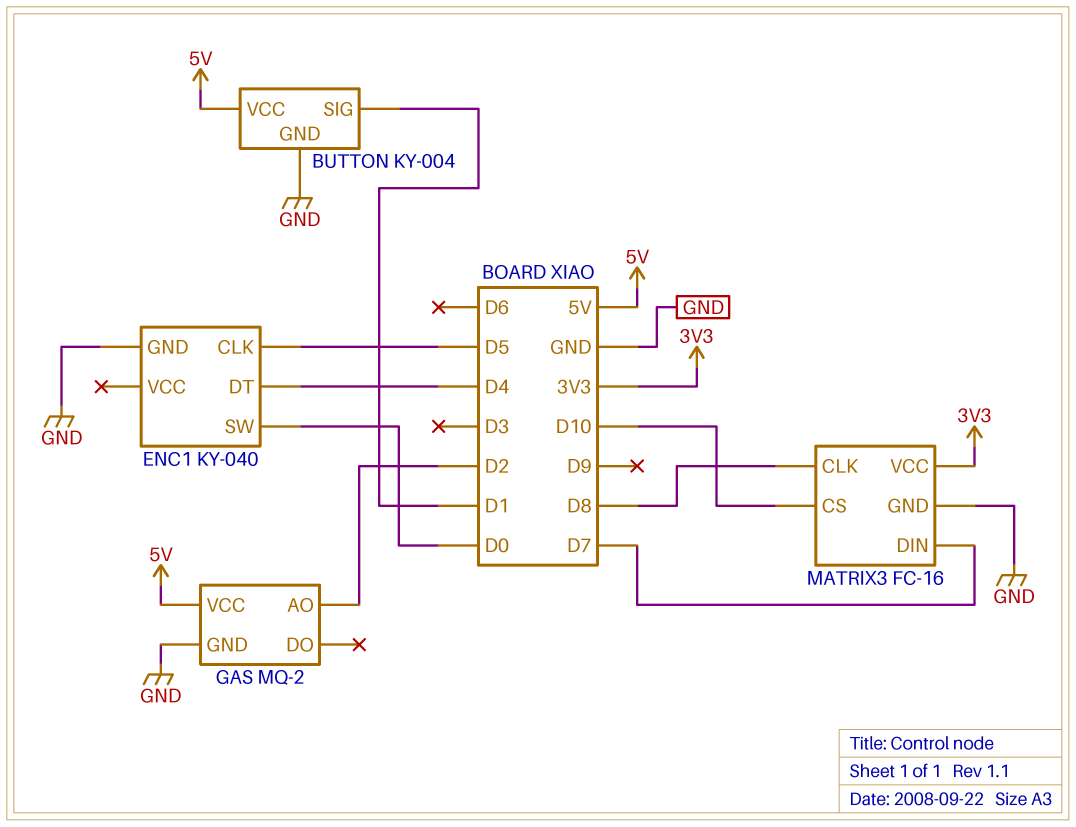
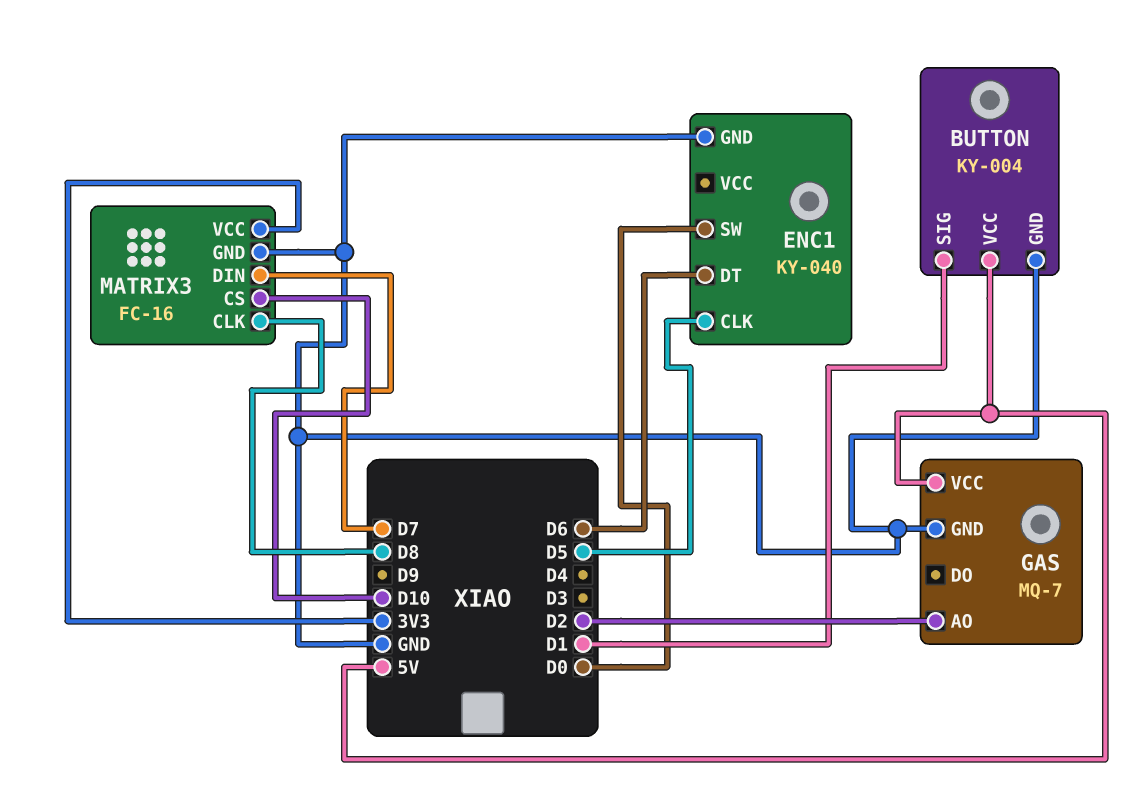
ENC1 pin DT: D4 -> D6
GAS: MQ-2 -> MQ-7

